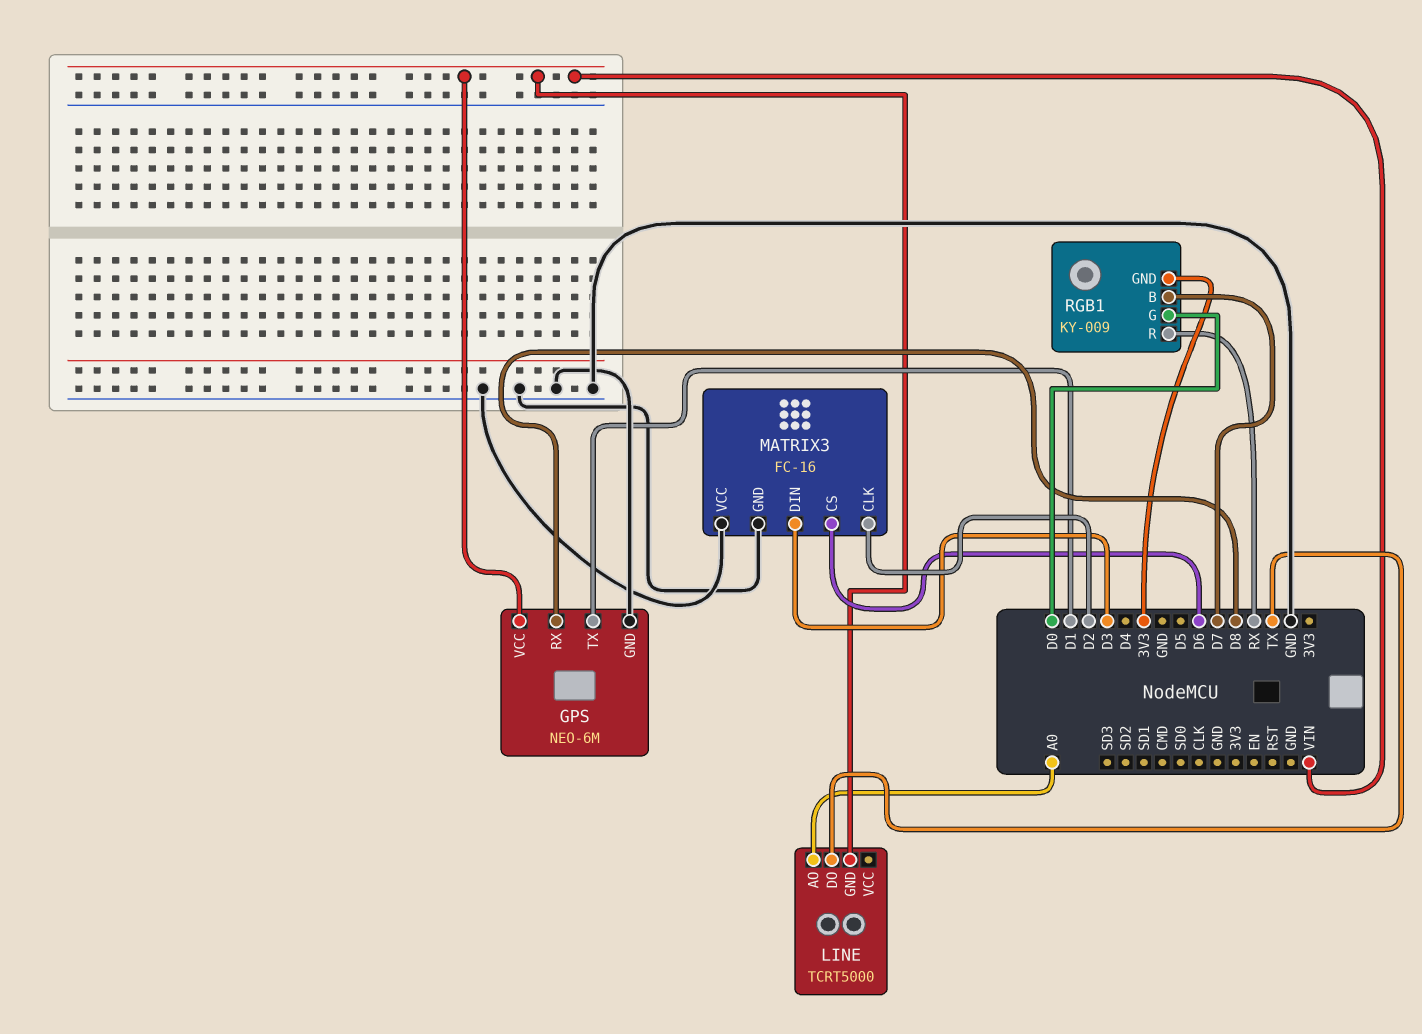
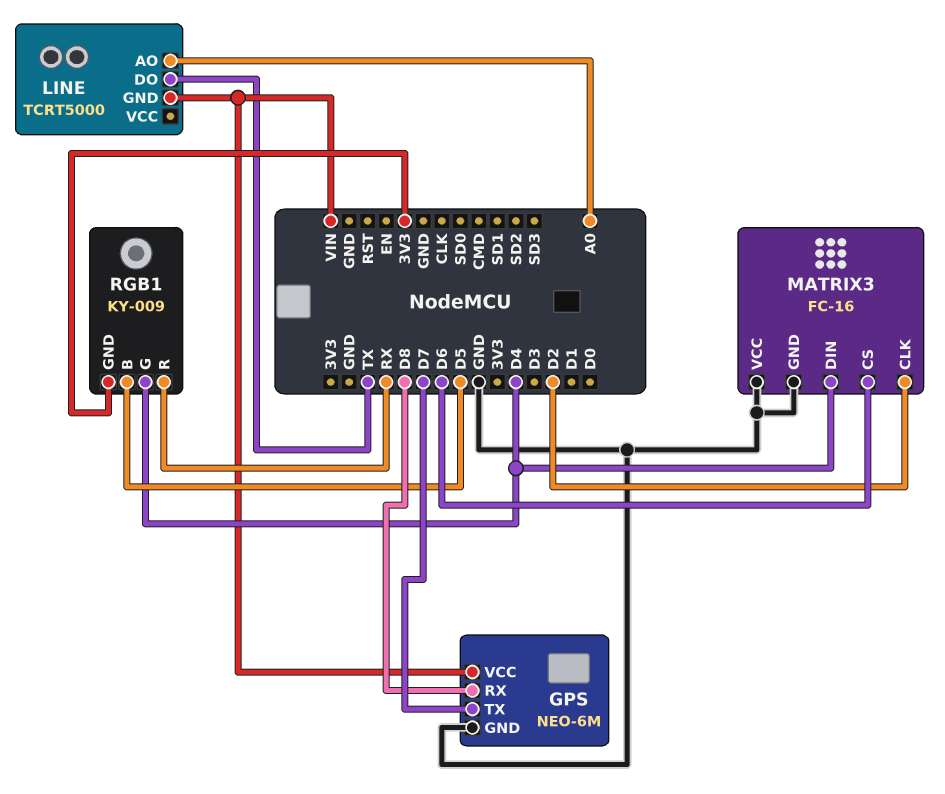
GPS pin TX: D1 -> D7
MATRIX3 pin DIN: D3 -> D4
RGB1 pin B: D7 -> D5
RGB1 pin G: D0 -> D4

